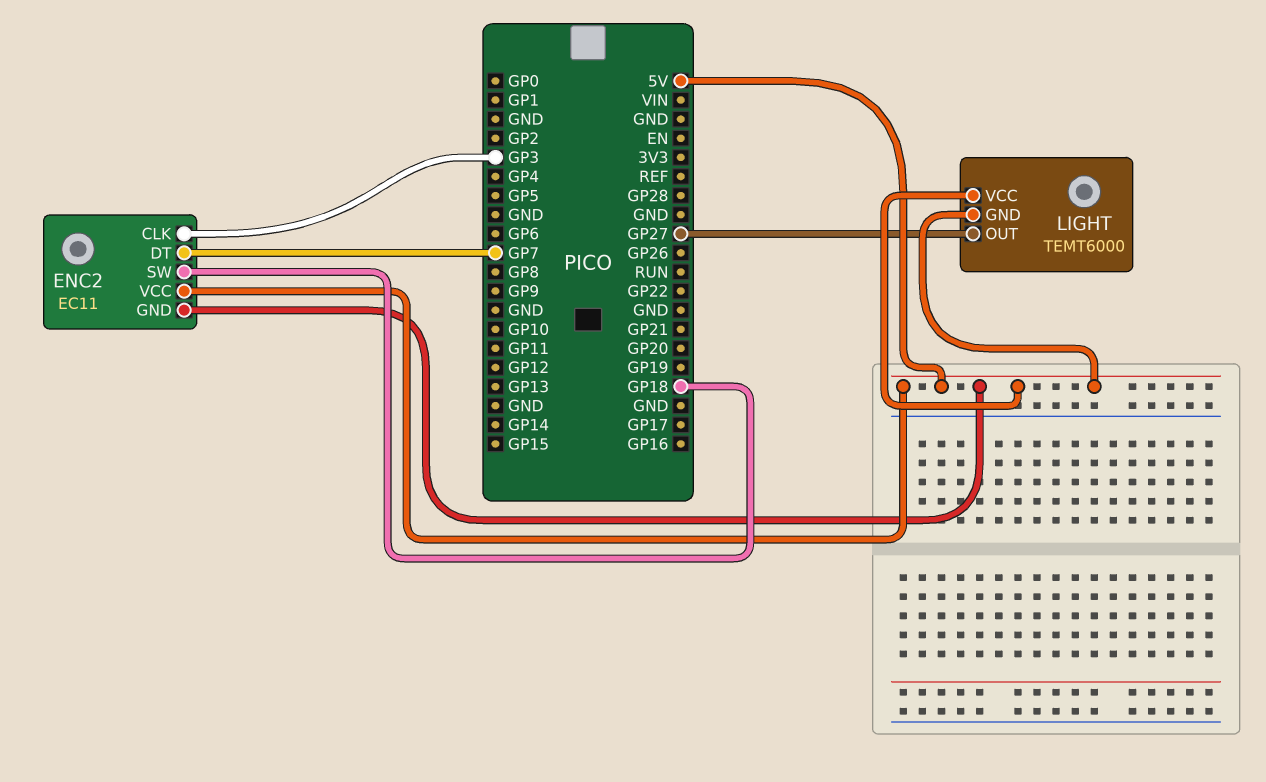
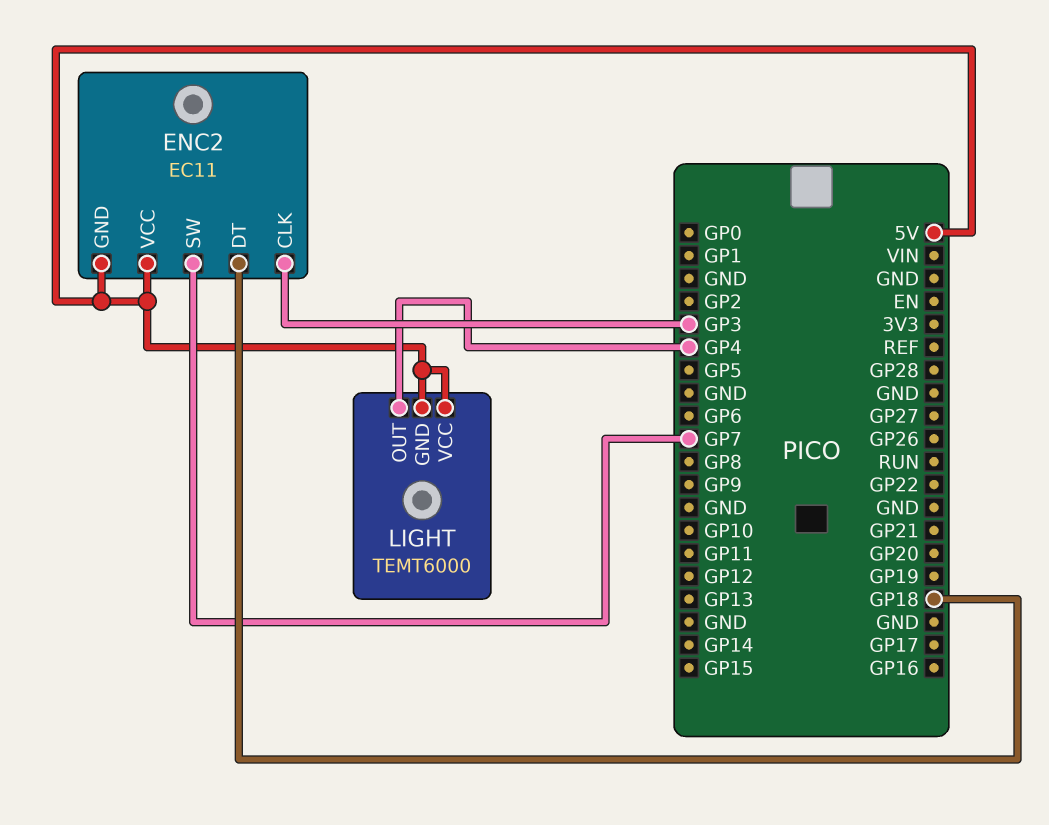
ENC2 pin DT: GP7 -> GP18
ENC2 pin SW: GP18 -> GP7
LIGHT pin OUT: GP27 -> GP4

